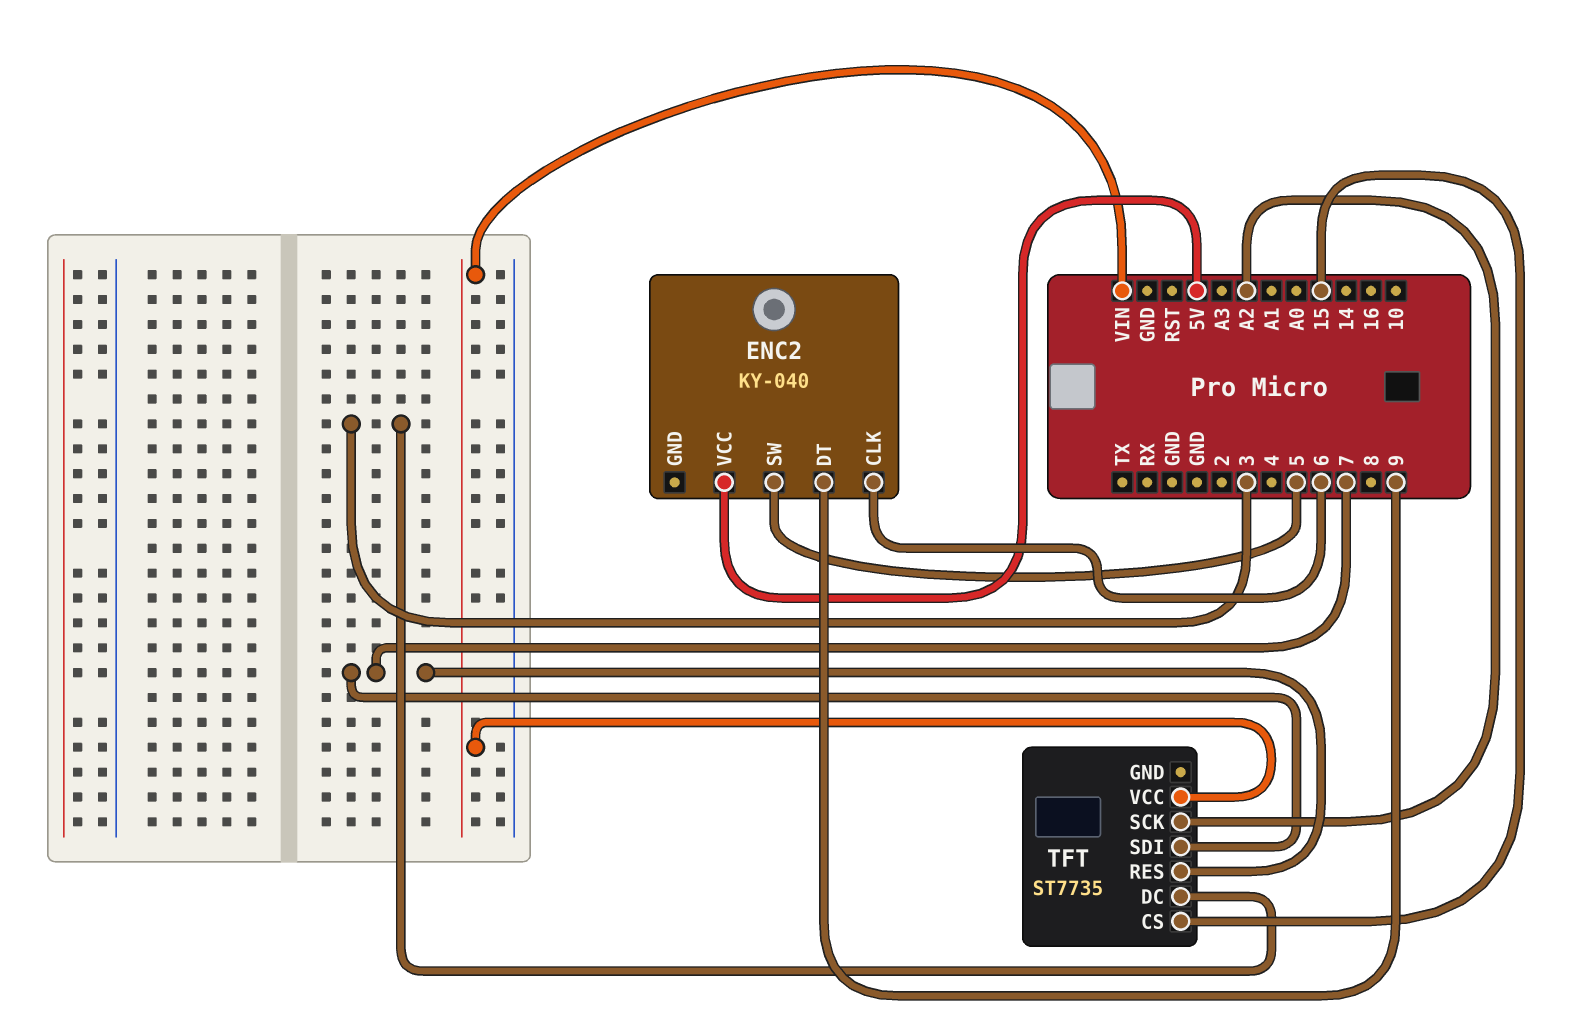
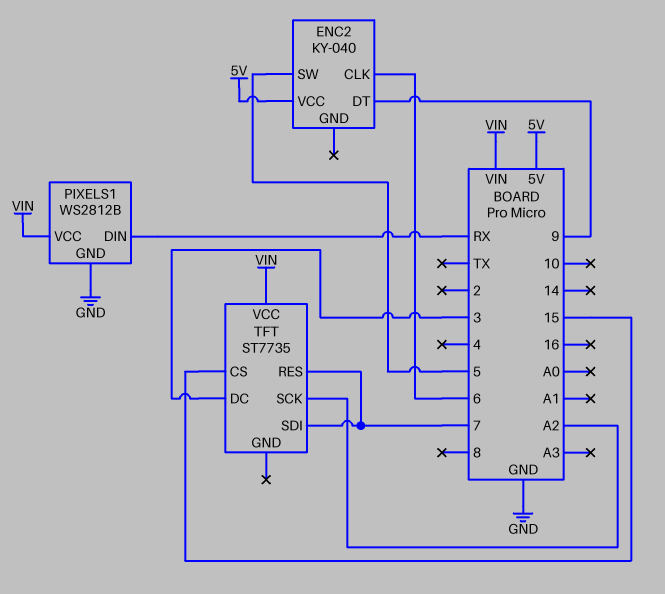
PIXELS1: none -> WS2812B
PIXELS1 pin DIN: none -> RX
PIXELS1 pin GND: none -> GND
PIXELS1 pin VCC: none -> VIN

